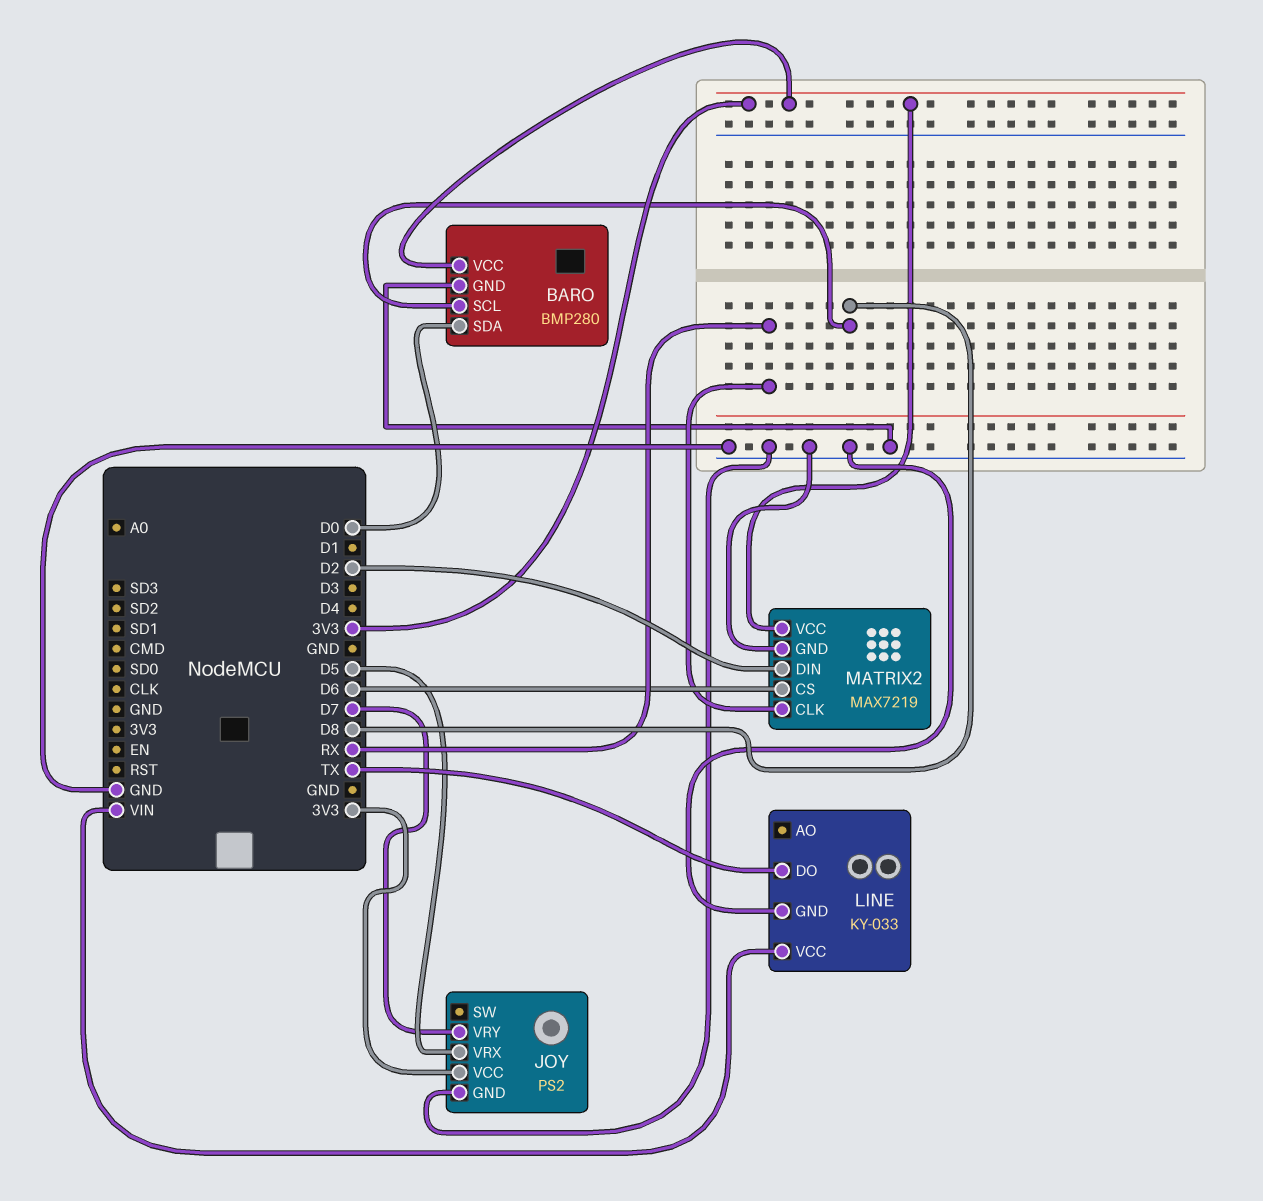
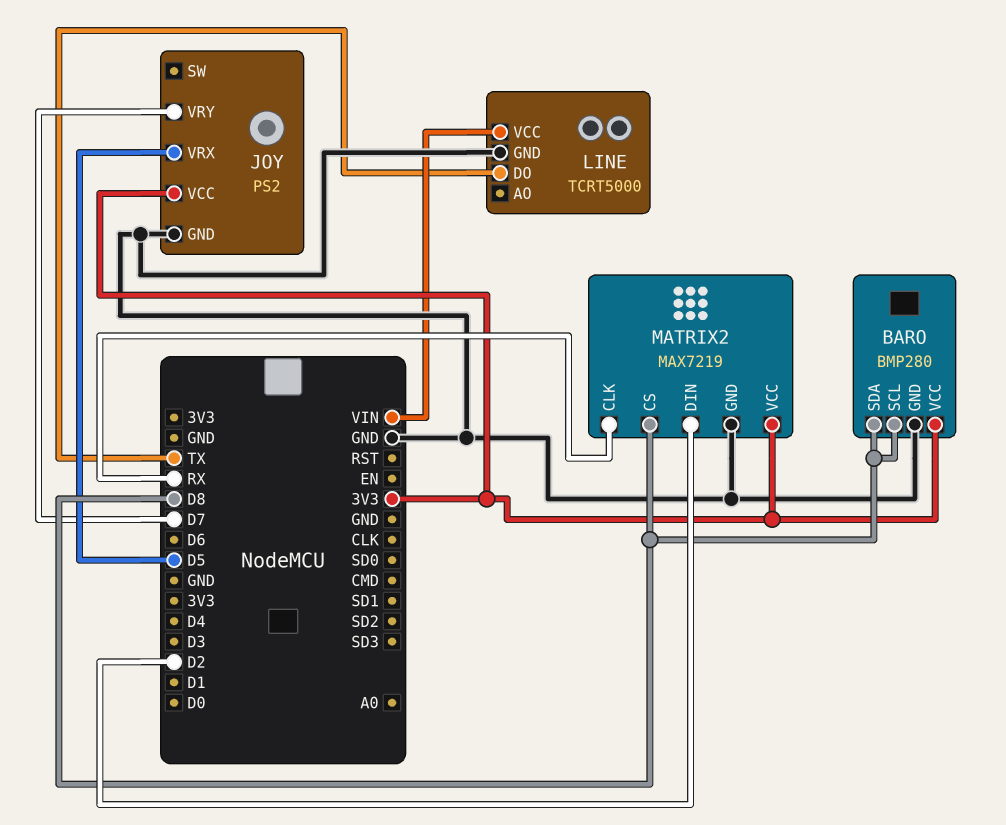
BARO pin SDA: D0 -> D8
LINE: KY-033 -> TCRT5000
MATRIX2 pin CS: D6 -> D8

